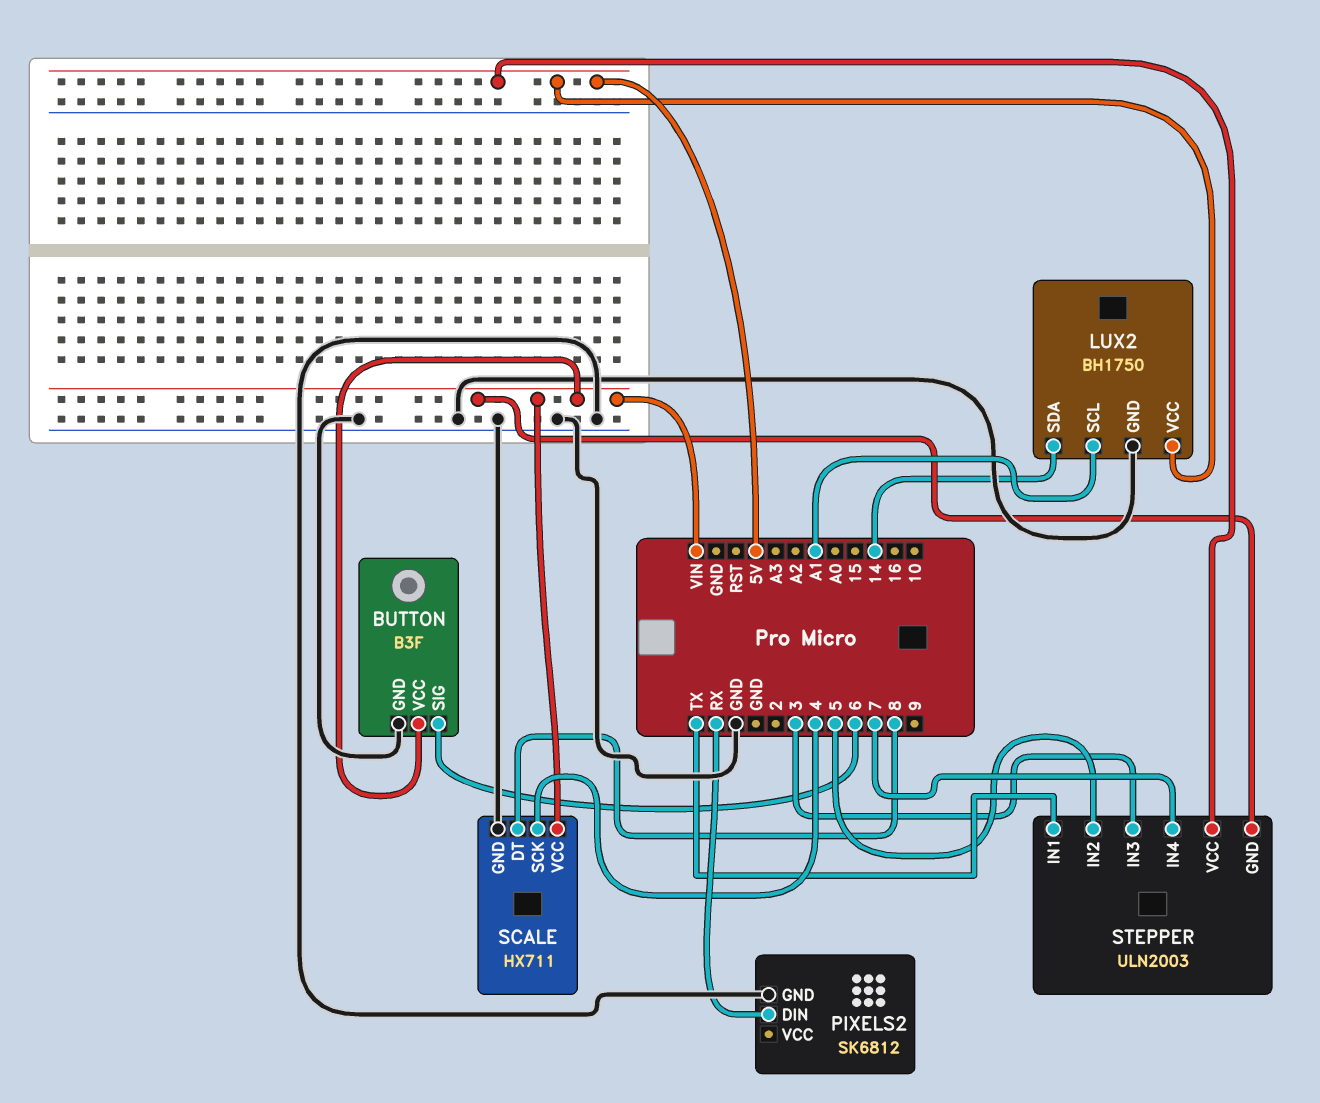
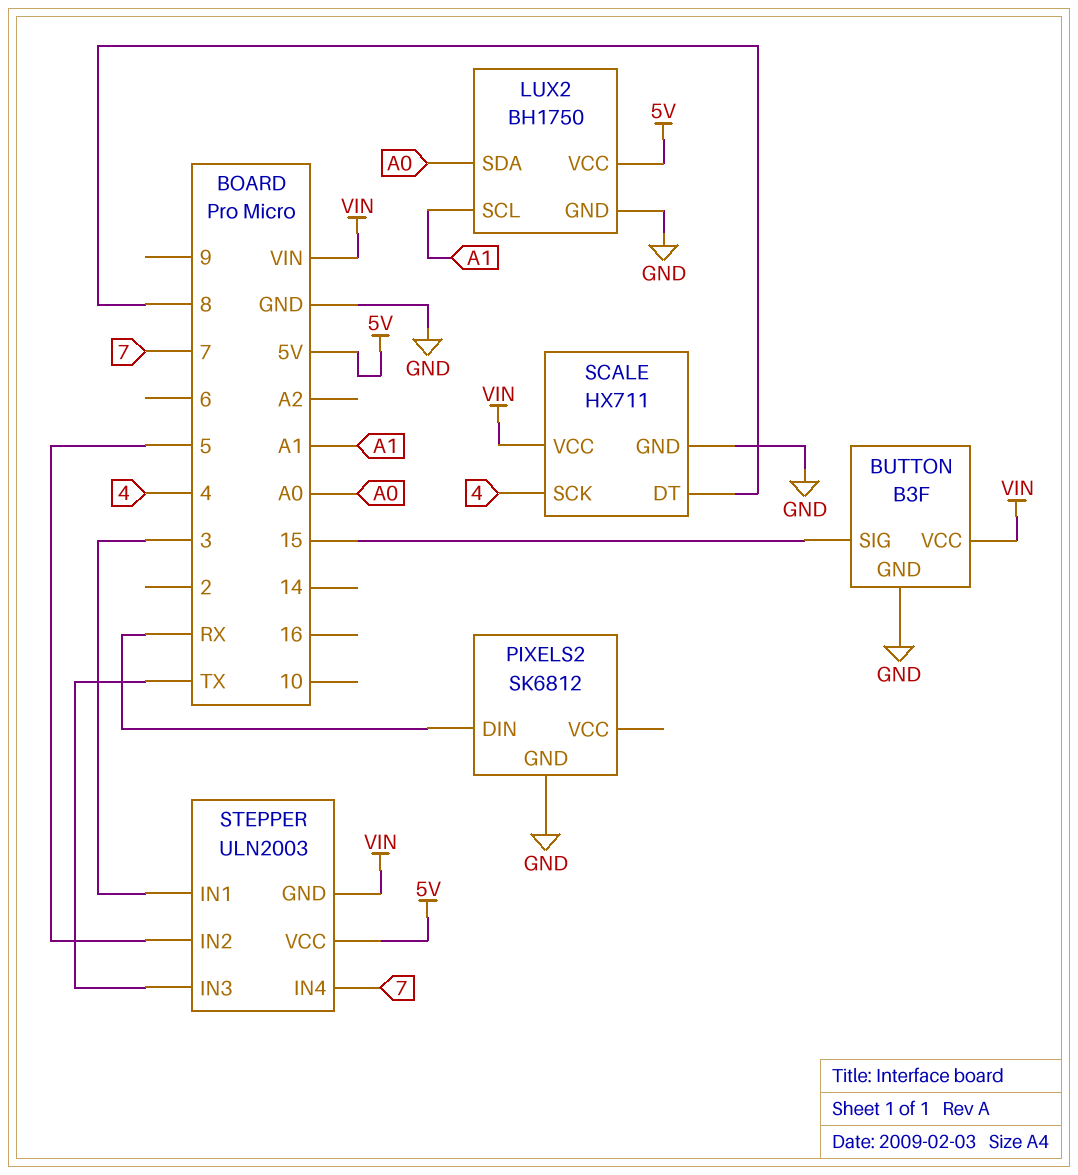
BUTTON pin SIG: 6 -> 15
LUX2 pin SDA: 14 -> A0
STEPPER pin IN1: TX -> 3
STEPPER pin IN3: 3 -> TX

